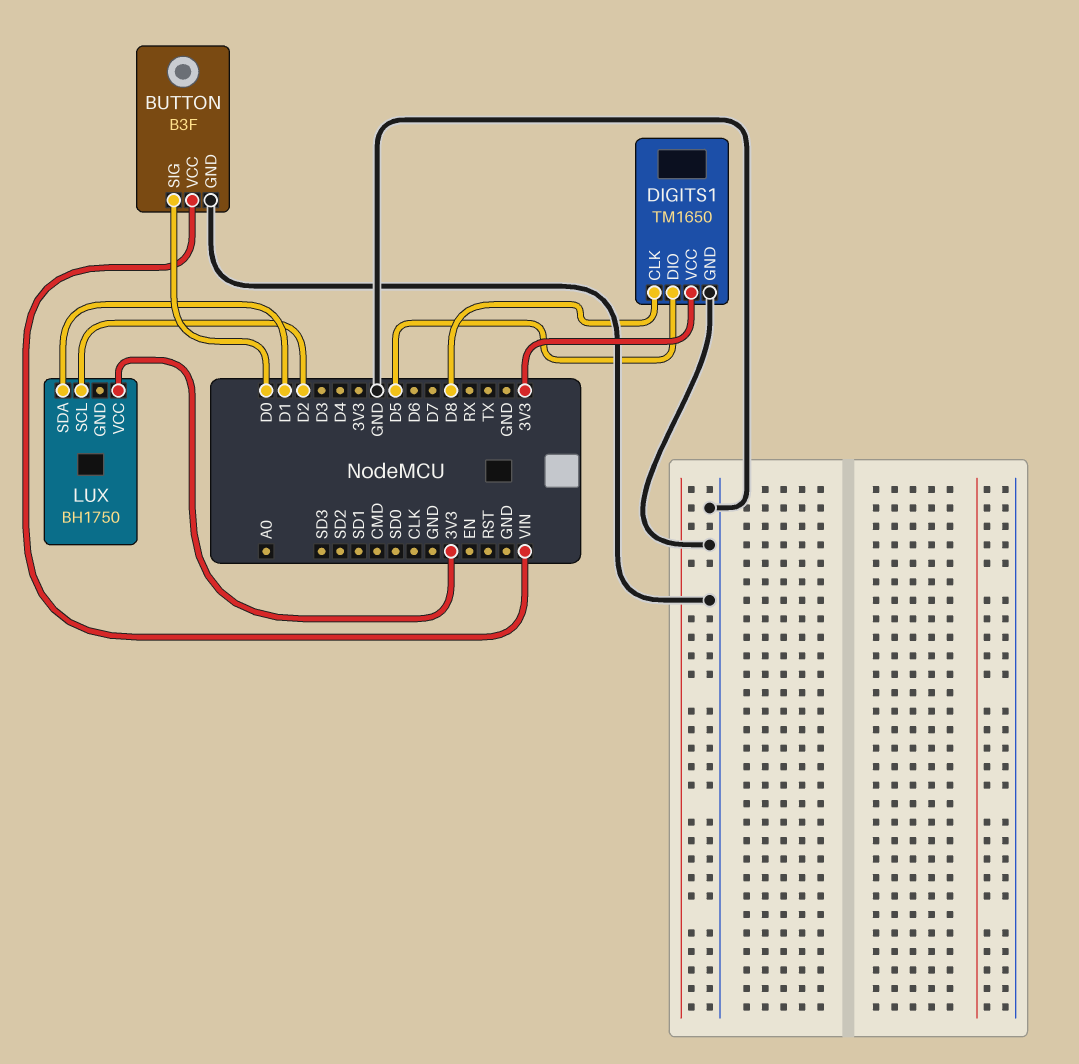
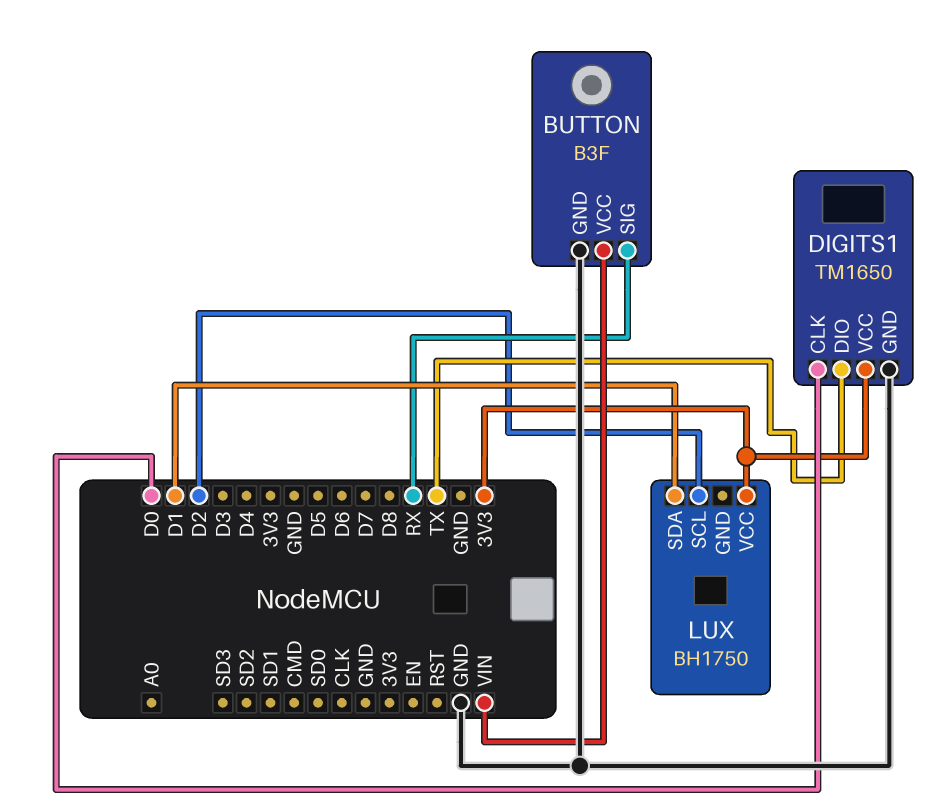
BUTTON pin SIG: D0 -> RX
DIGITS1 pin CLK: D8 -> D0
DIGITS1 pin DIO: D5 -> TX

